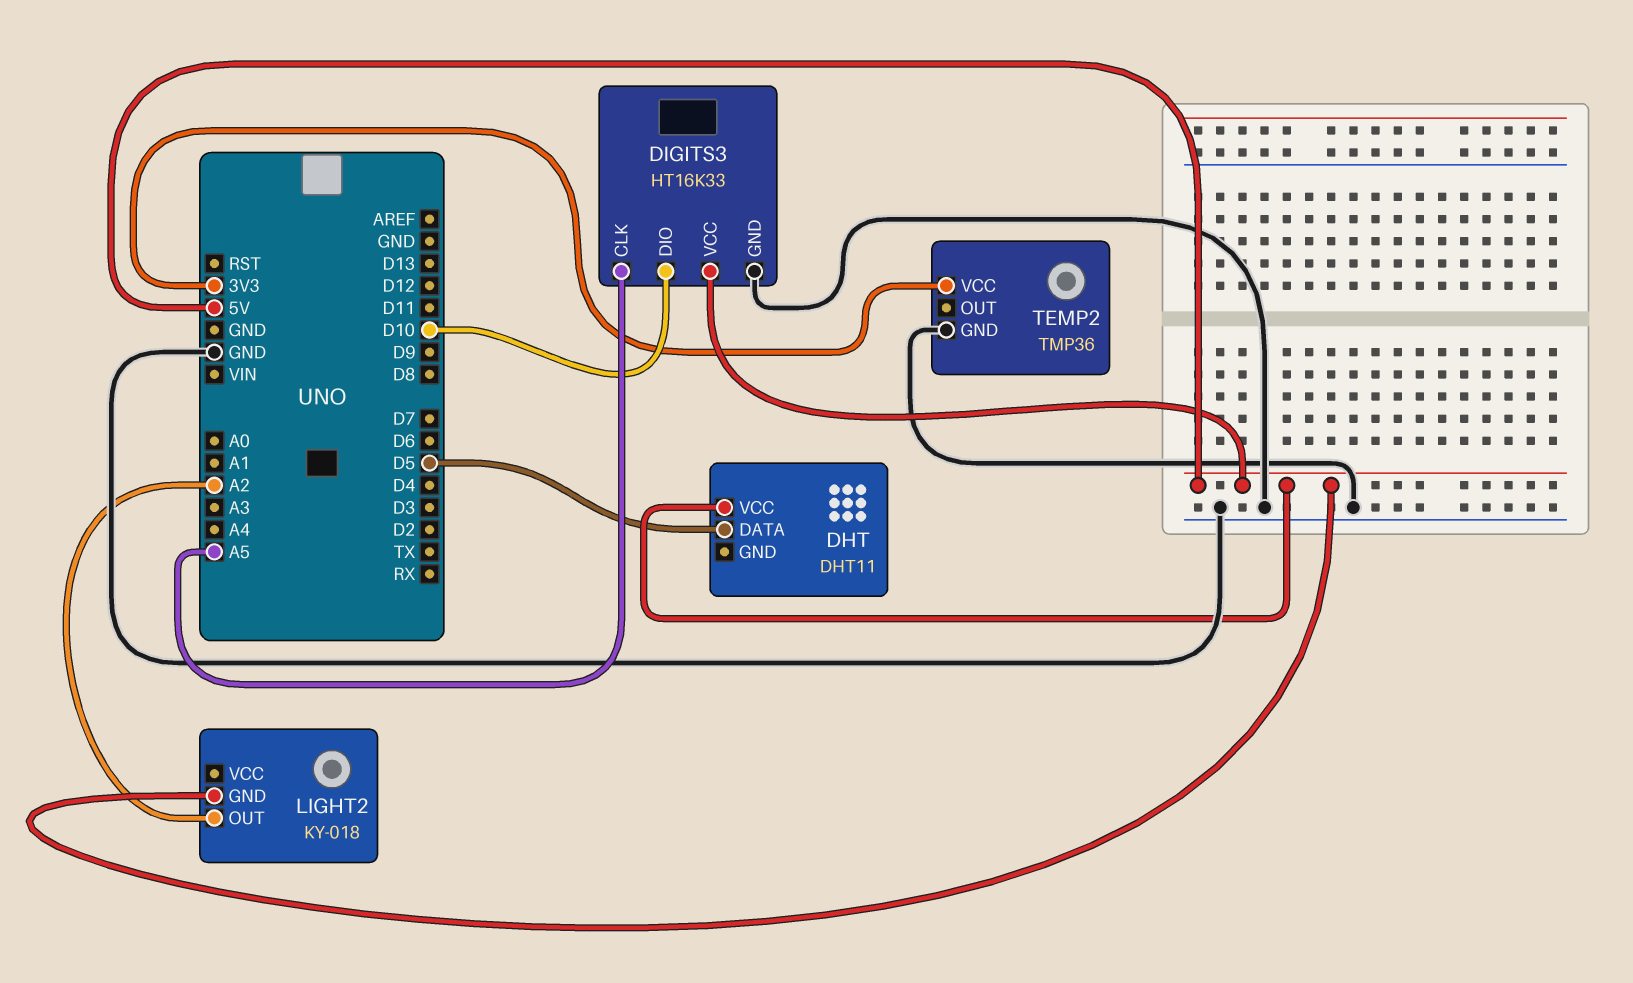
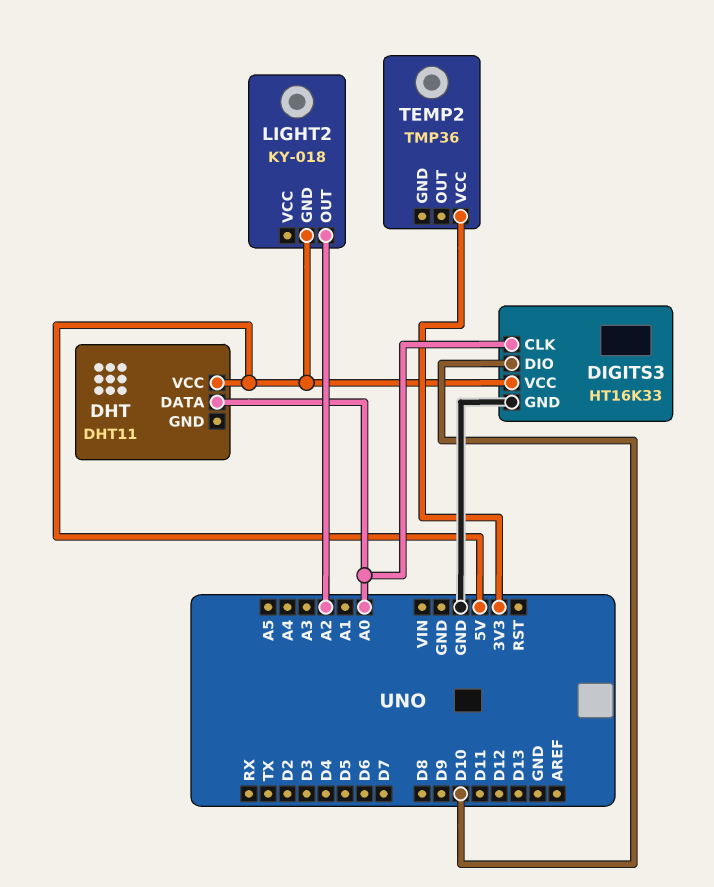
DHT pin DATA: D5 -> A0
DIGITS3 pin CLK: A5 -> A0
TEMP2 pin GND: GND -> none

